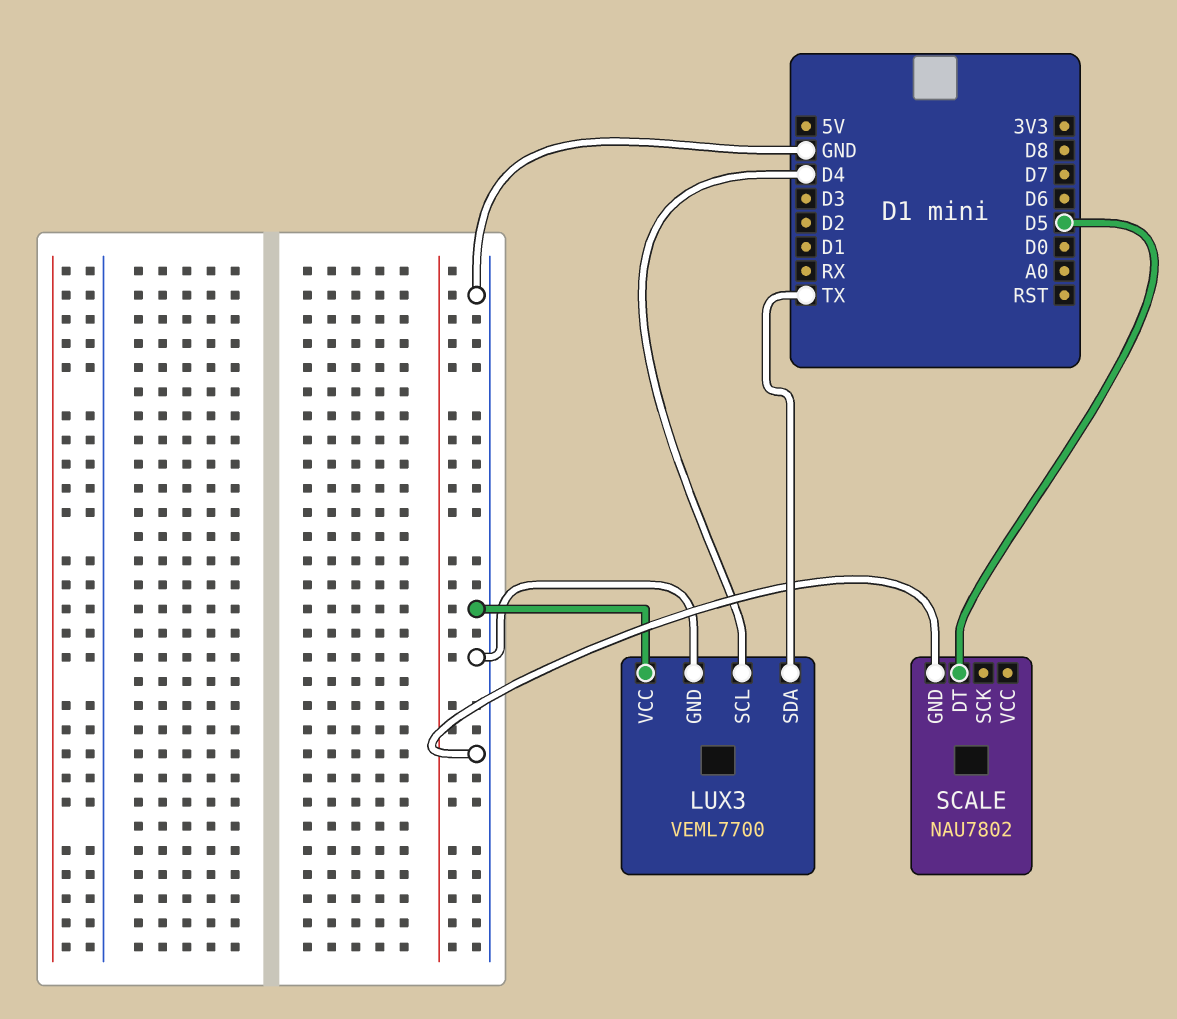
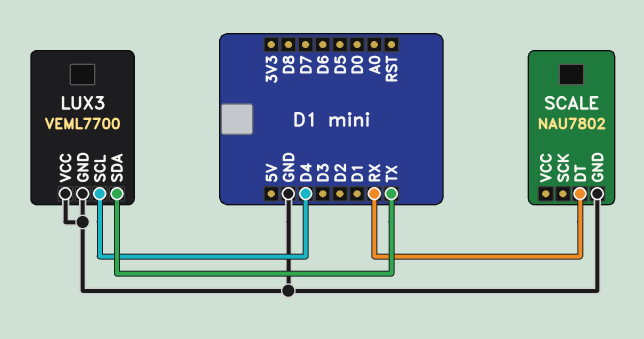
SCALE pin DT: D5 -> RX

